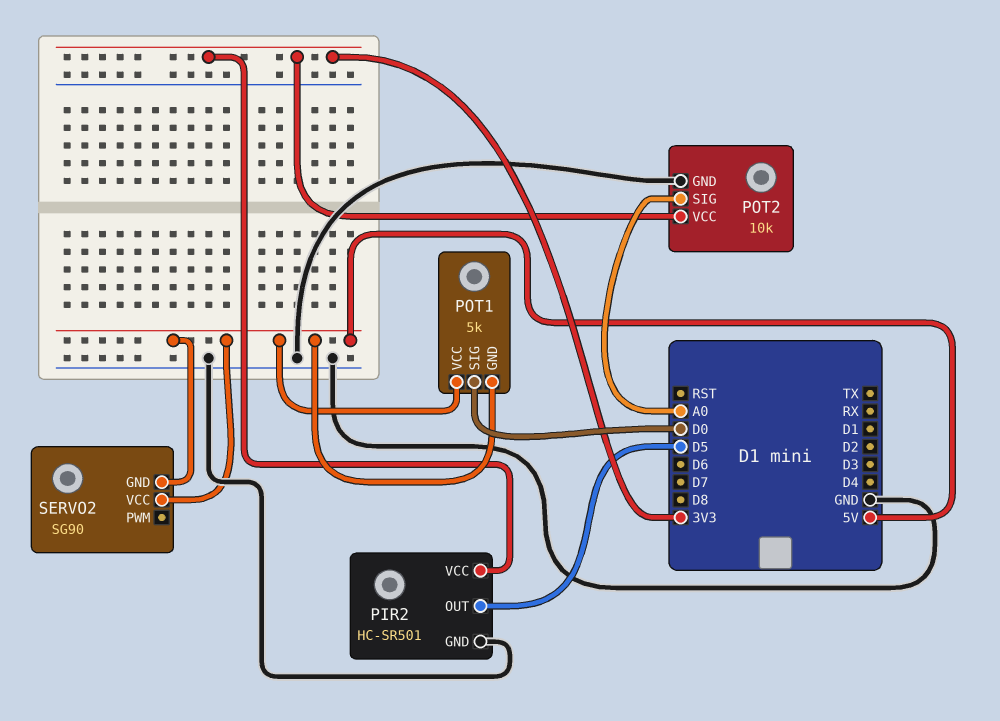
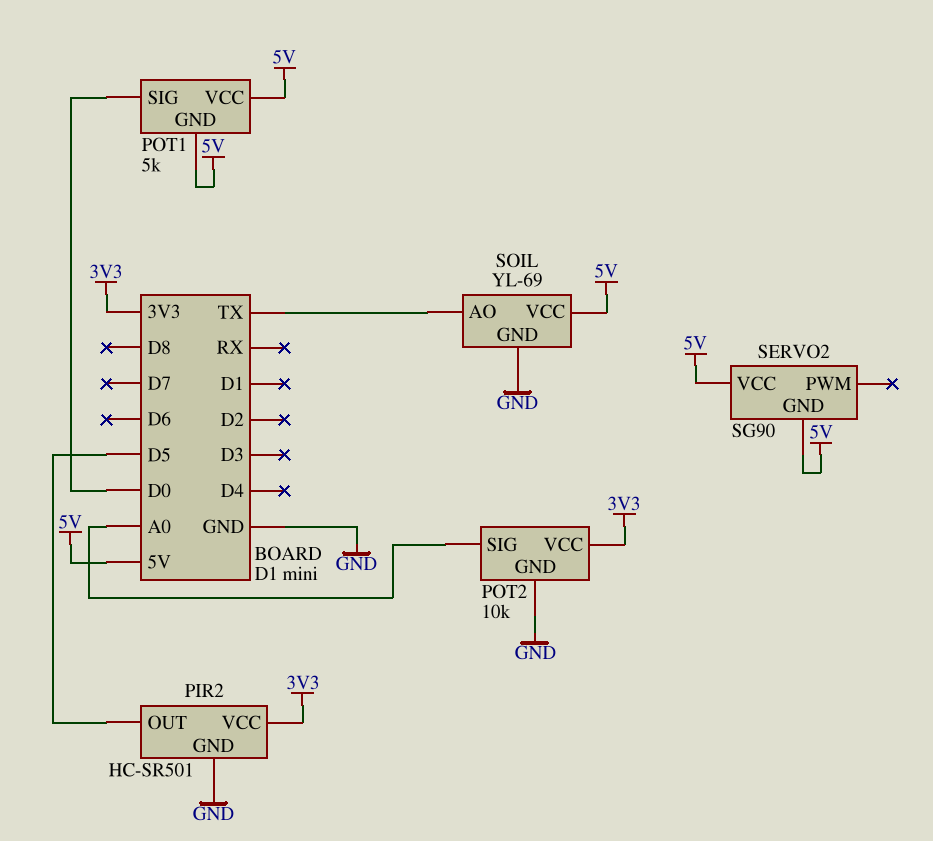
SOIL: none -> YL-69
SOIL pin AO: none -> TX
SOIL pin GND: none -> GND
SOIL pin VCC: none -> 5V

